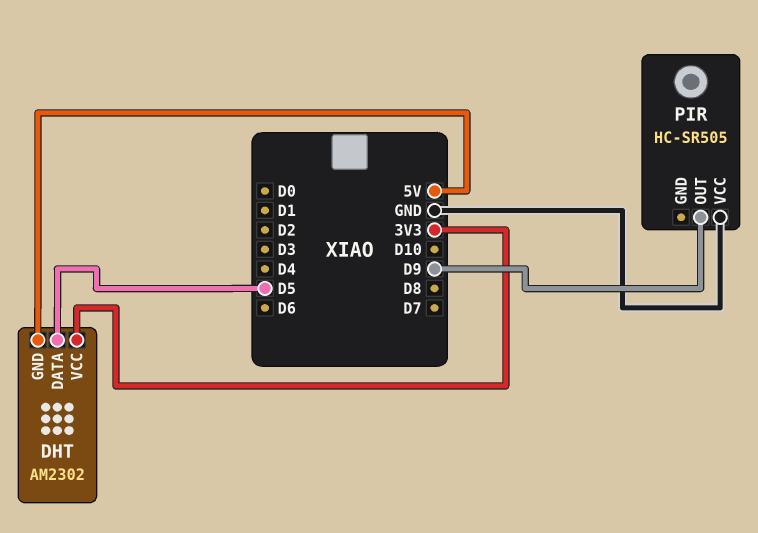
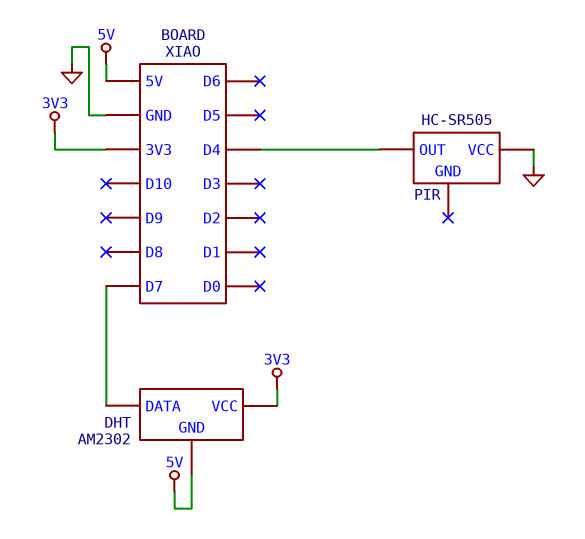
DHT pin DATA: D5 -> D7
PIR pin OUT: D9 -> D4

